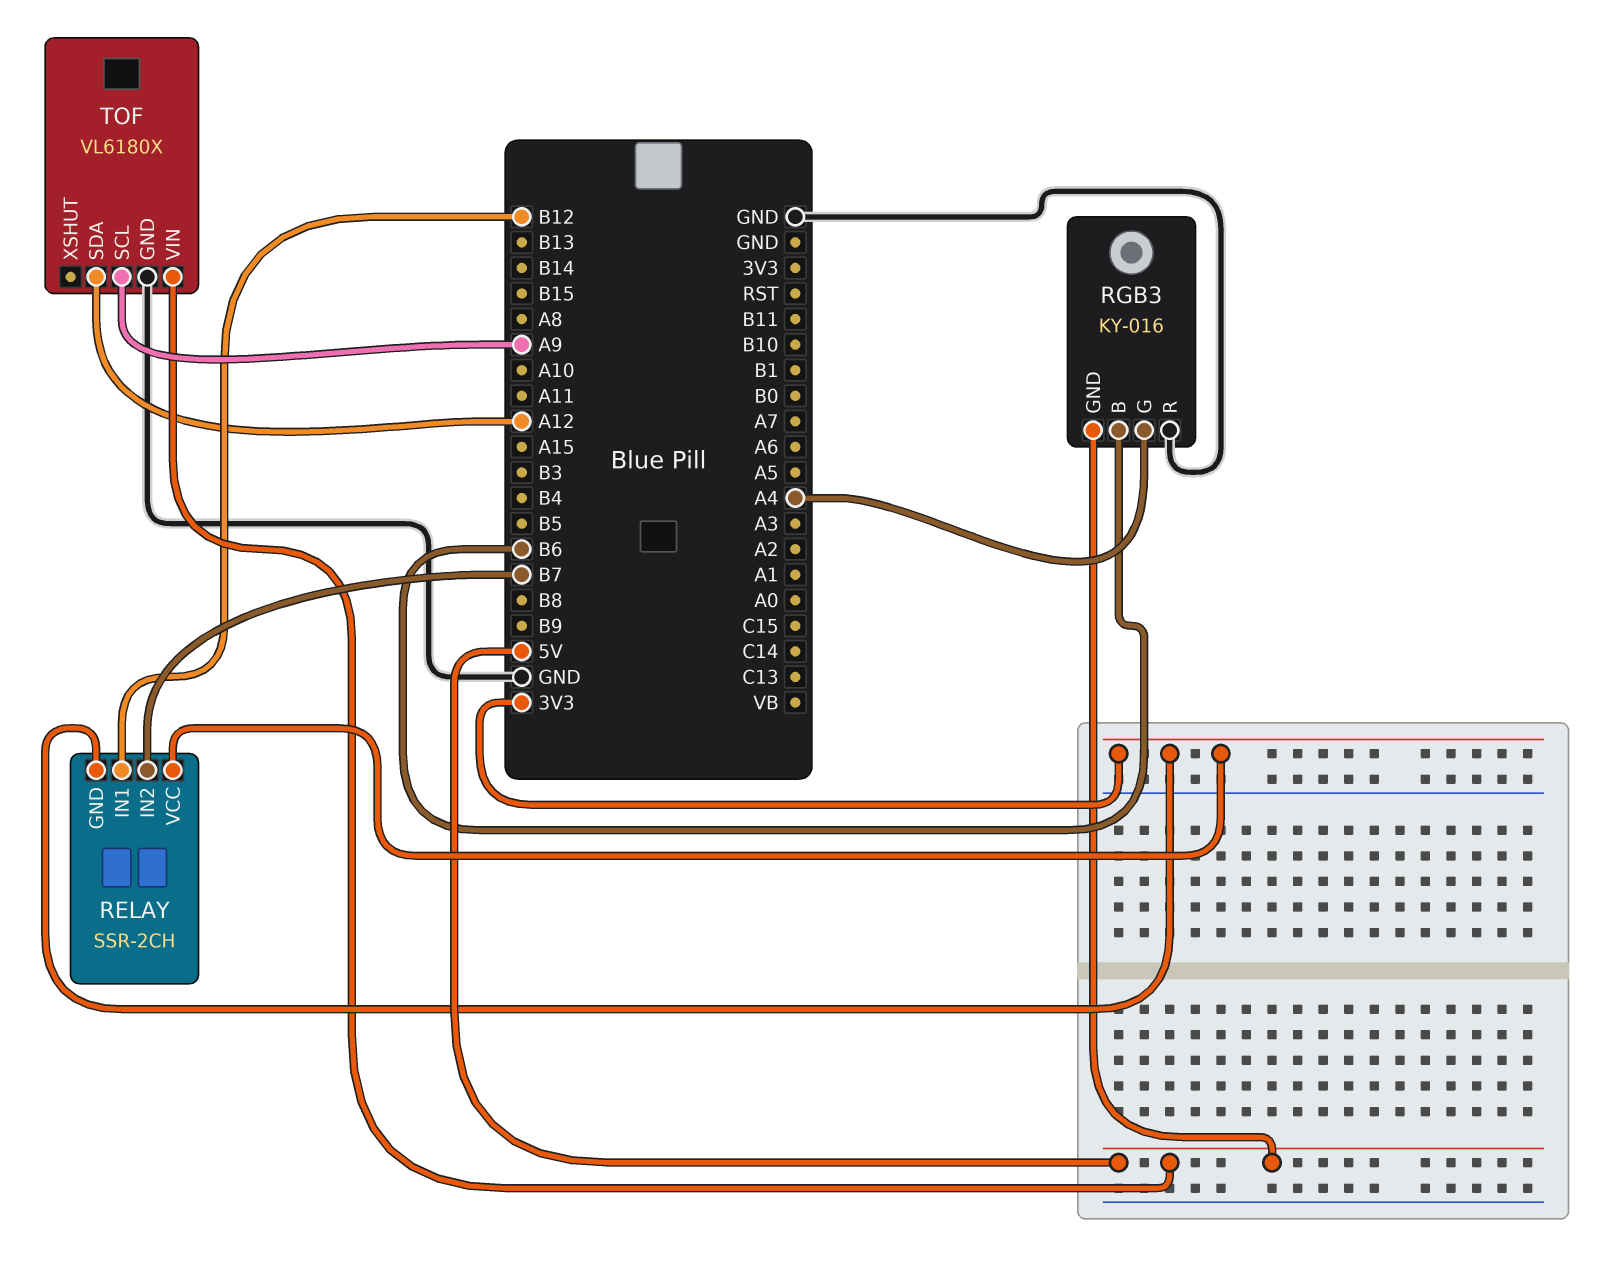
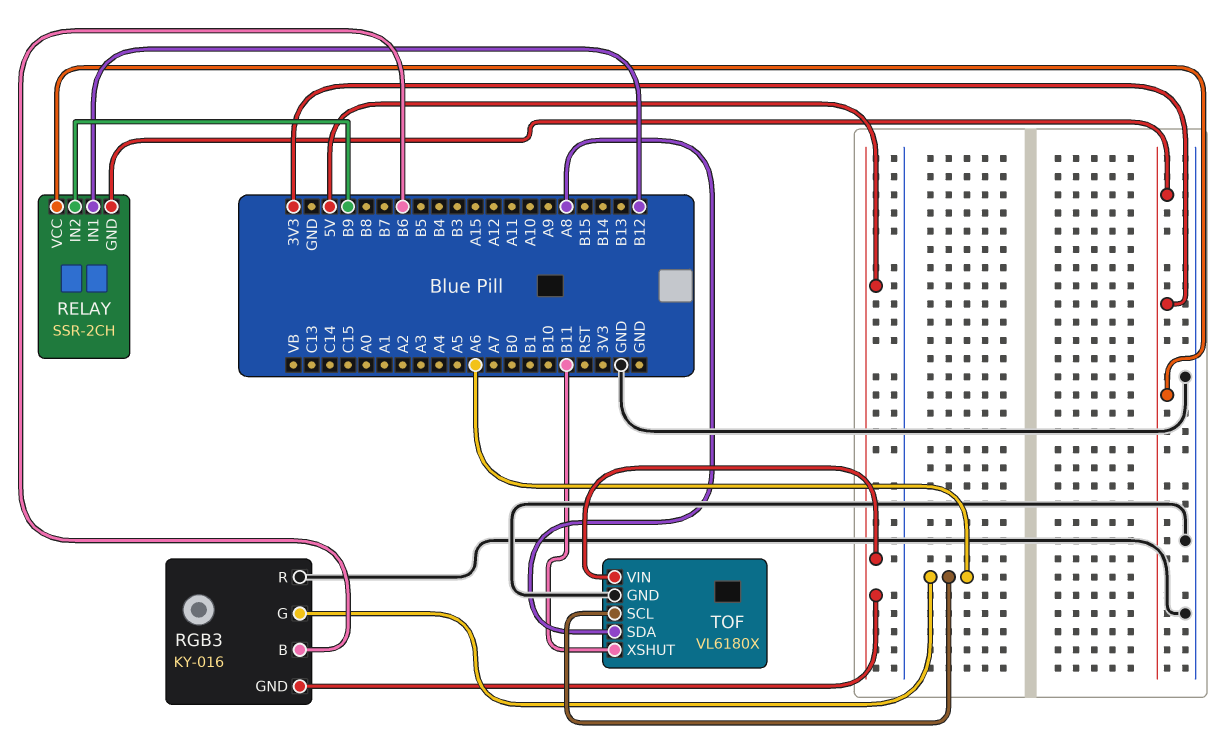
RELAY pin IN2: B7 -> B9
RGB3 pin G: A4 -> A6
TOF pin SCL: A9 -> A6
TOF pin SDA: A12 -> A8
TOF pin XSHUT: none -> B11

